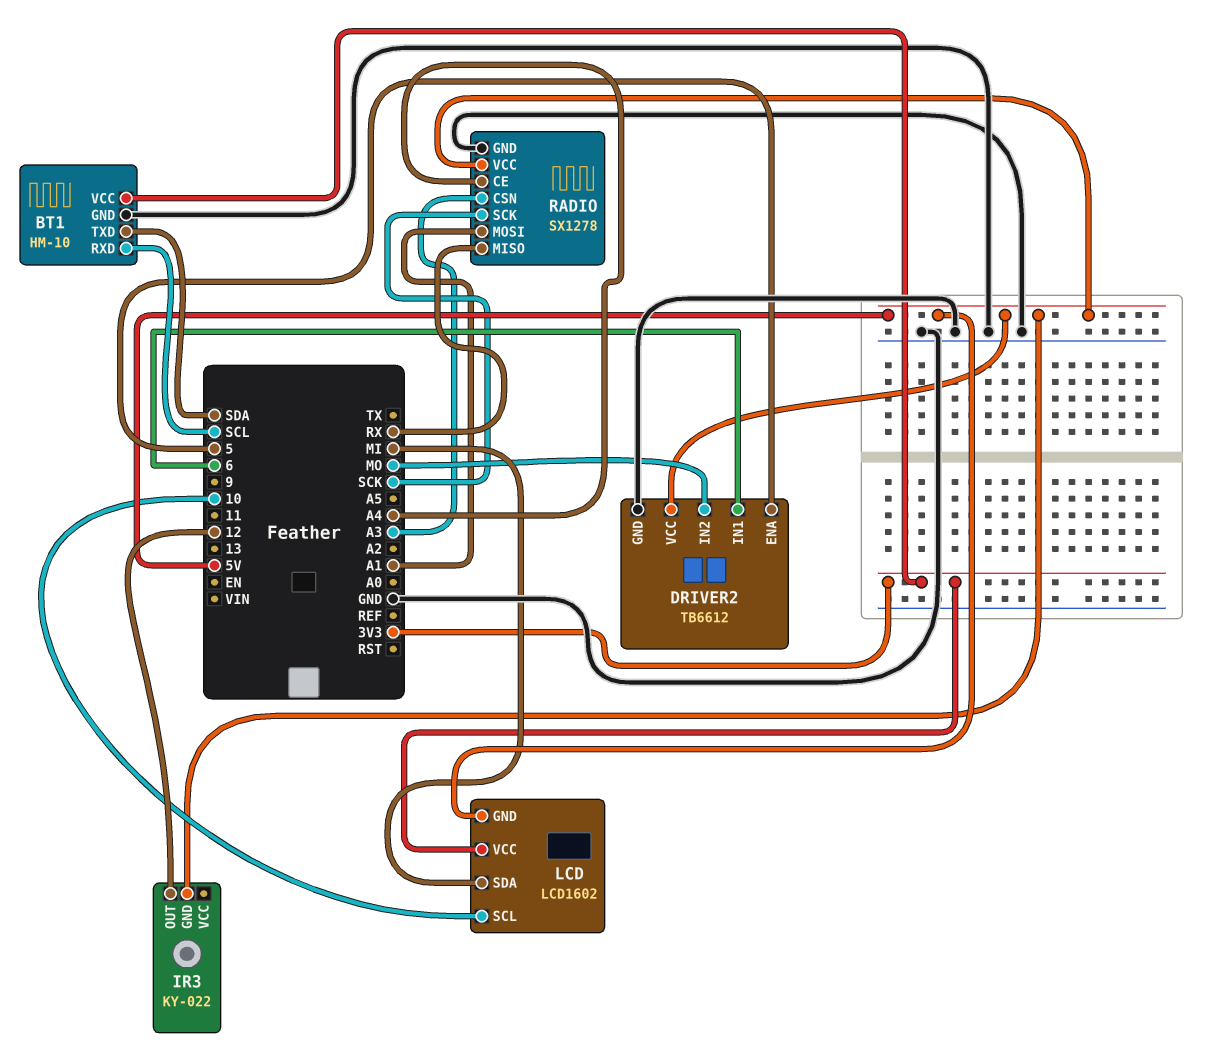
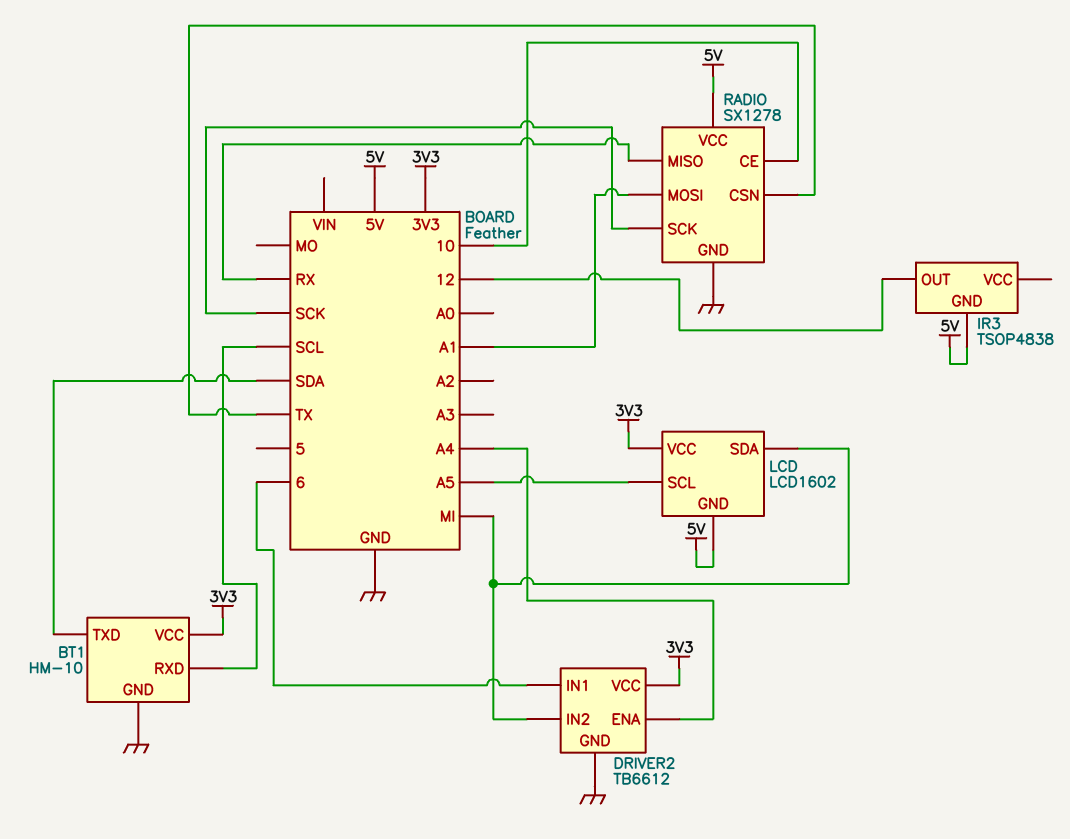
DRIVER2 pin ENA: 5 -> A4
DRIVER2 pin IN2: MO -> MI
DRIVER2 pin VCC: 5V -> 3V3
IR3: KY-022 -> TSOP4838
LCD pin SCL: 10 -> A5
RADIO pin CE: A4 -> 10
RADIO pin CSN: A3 -> TX

